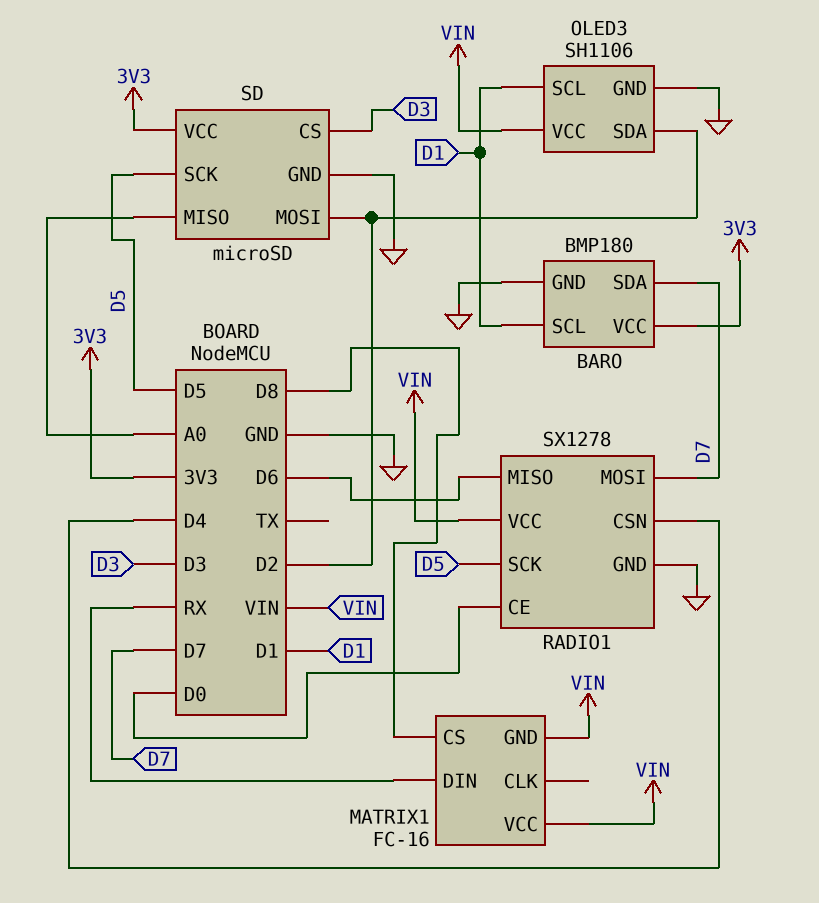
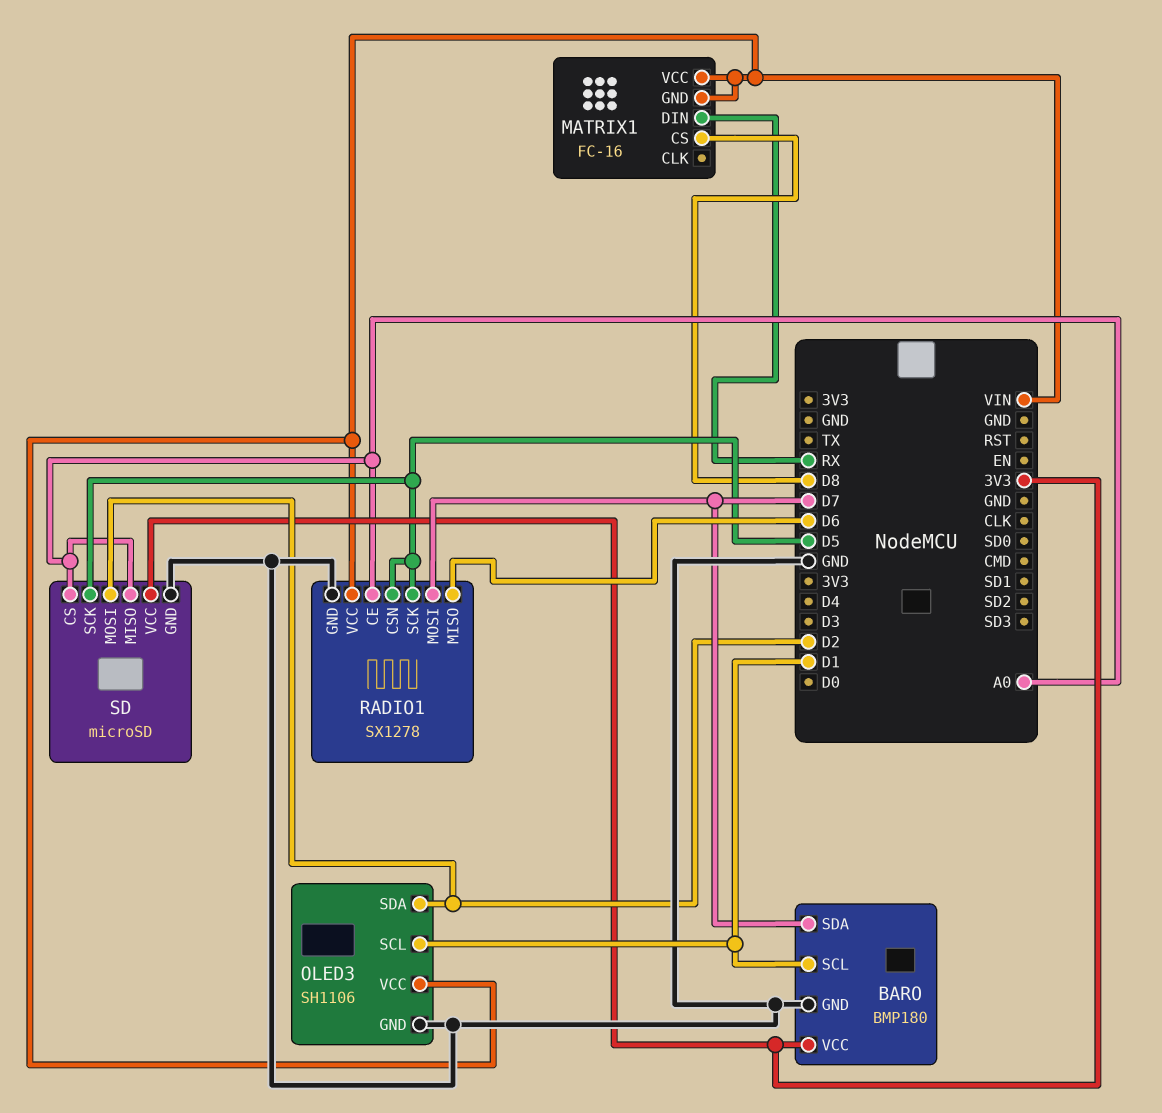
RADIO1 pin CE: D0 -> A0
RADIO1 pin CSN: D4 -> D5
SD pin CS: D3 -> A0

